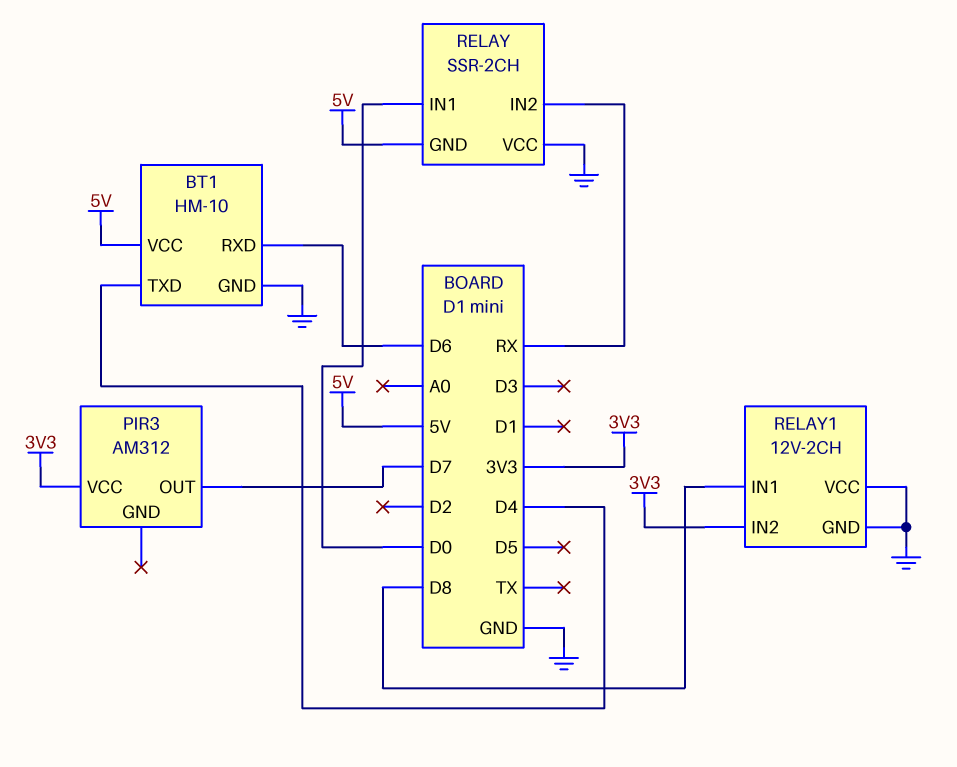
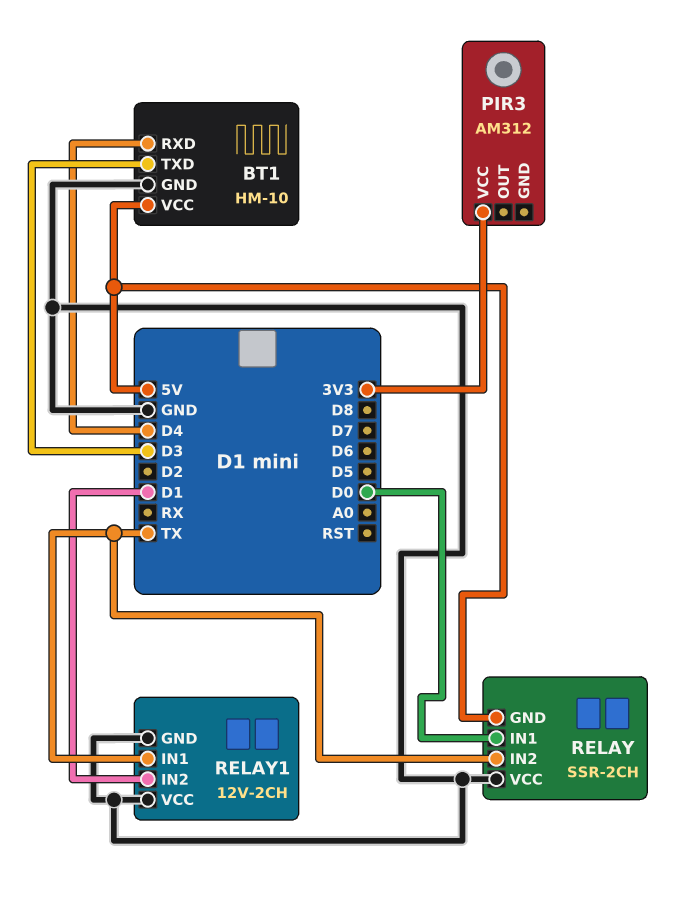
BT1 pin RXD: D6 -> D4
BT1 pin TXD: D4 -> D3
PIR3 pin OUT: D7 -> none
RELAY pin IN2: RX -> TX
RELAY1 pin IN1: D8 -> TX
RELAY1 pin IN2: 3V3 -> D1

